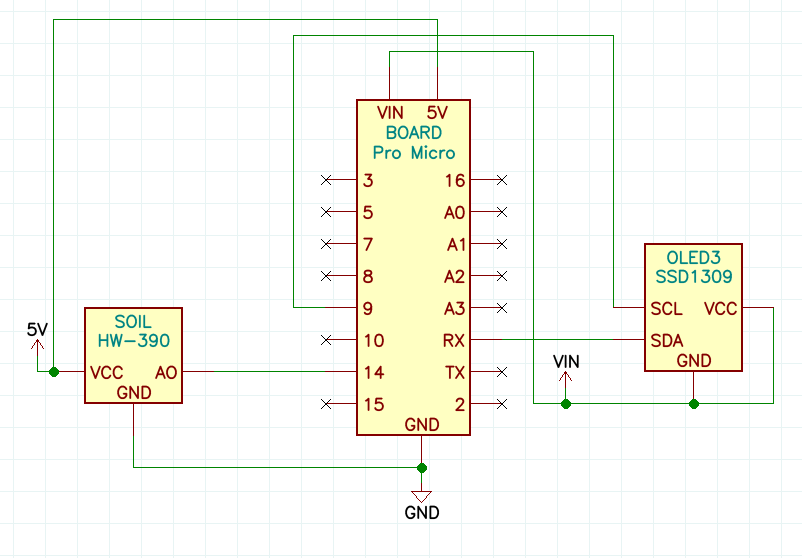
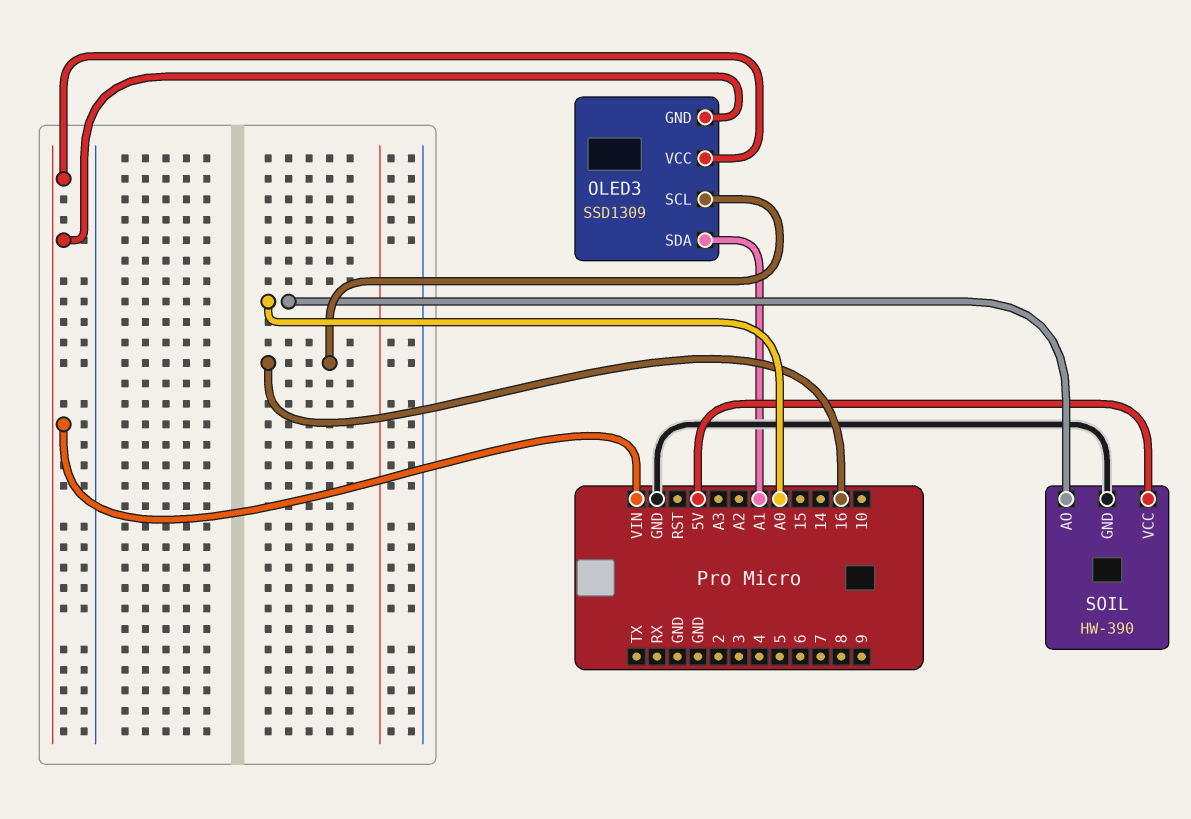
OLED3 pin SCL: 9 -> 16
OLED3 pin SDA: RX -> A1
SOIL pin AO: 14 -> A0

